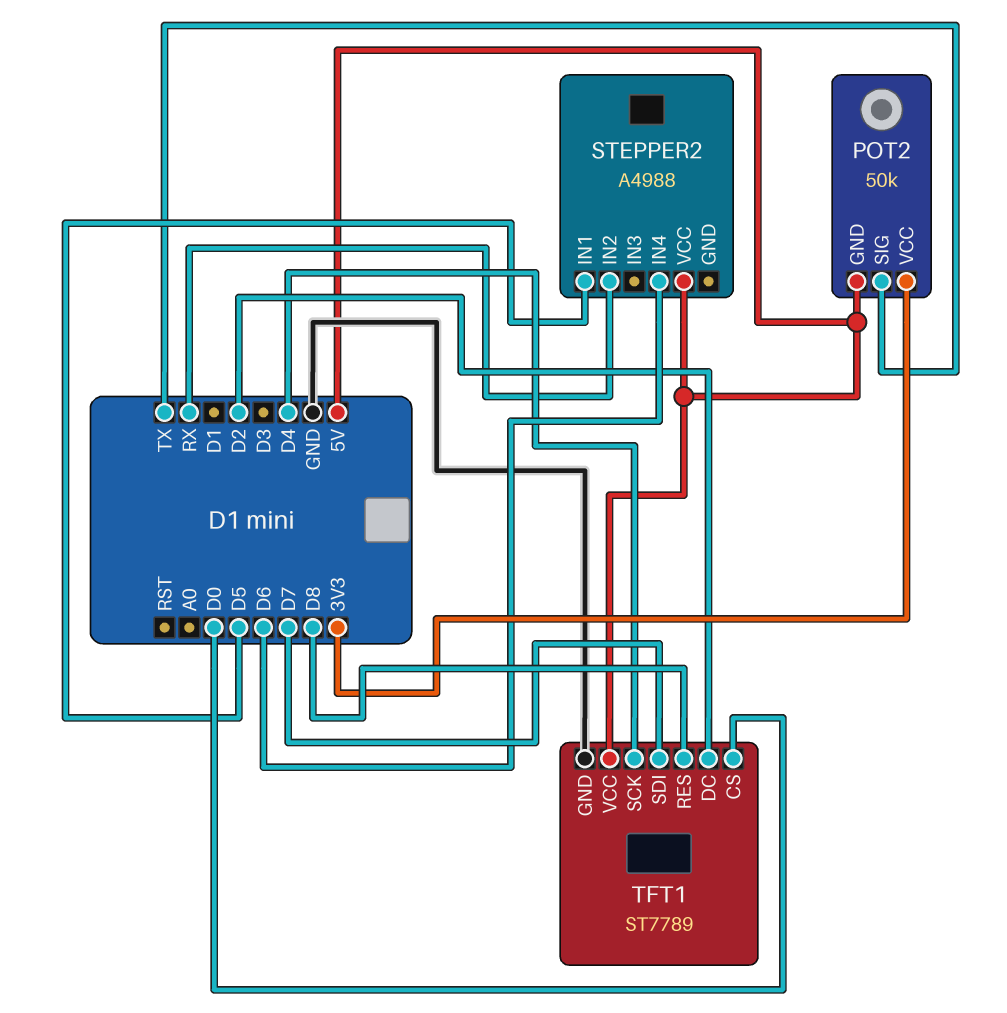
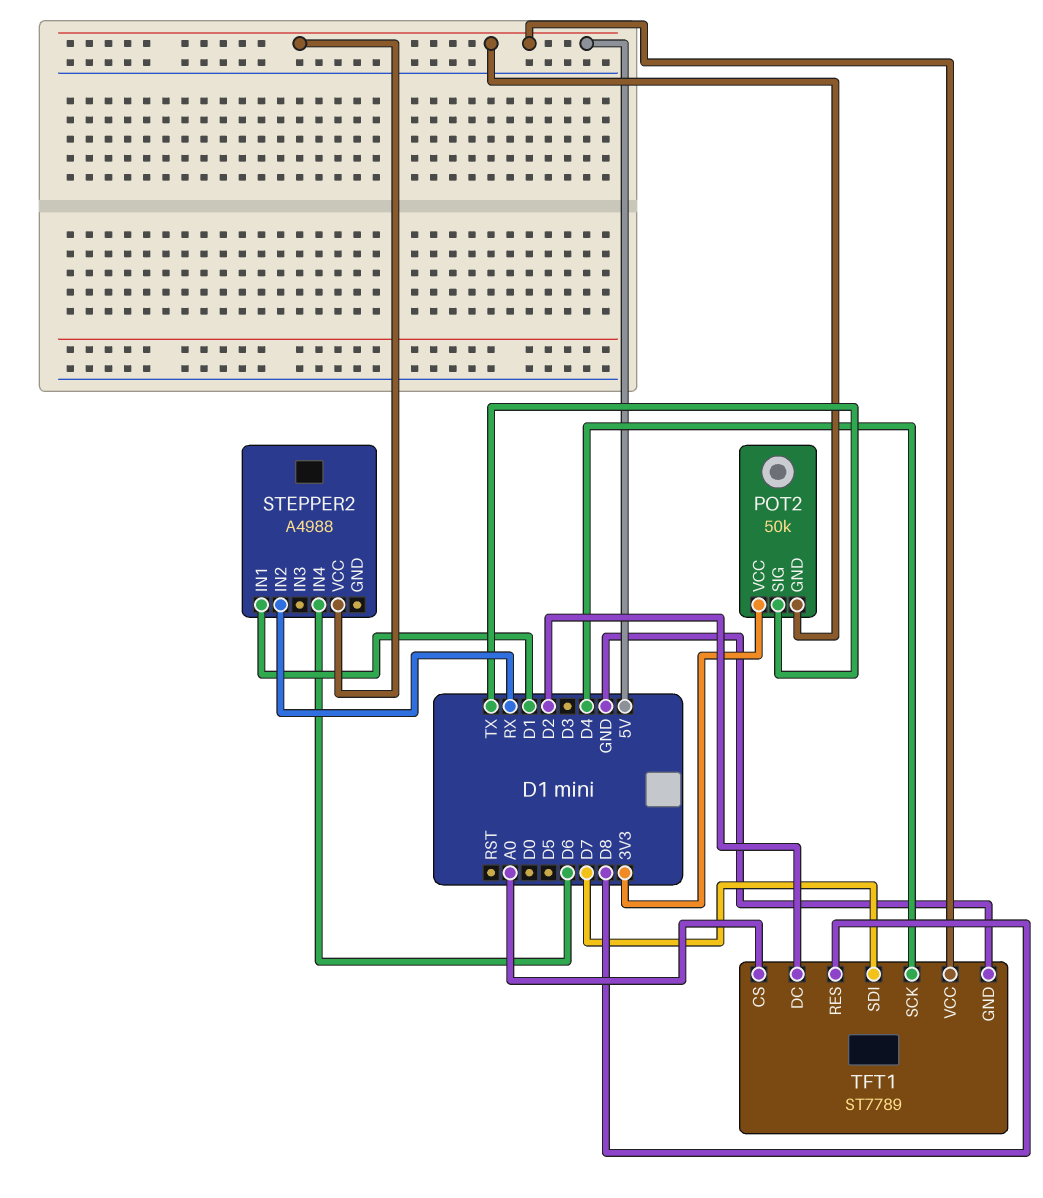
STEPPER2 pin IN1: D5 -> D1
TFT1 pin CS: D0 -> A0

